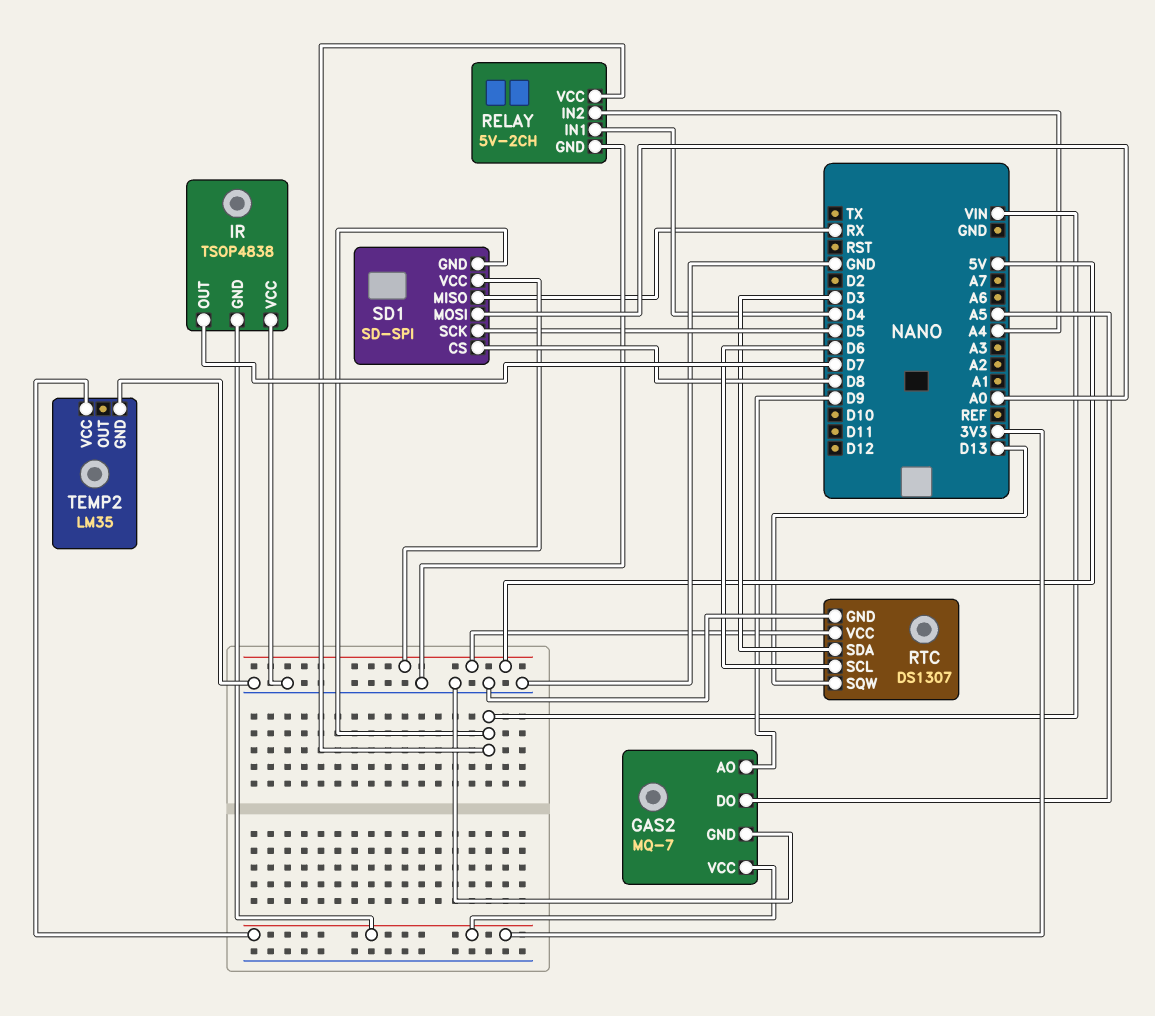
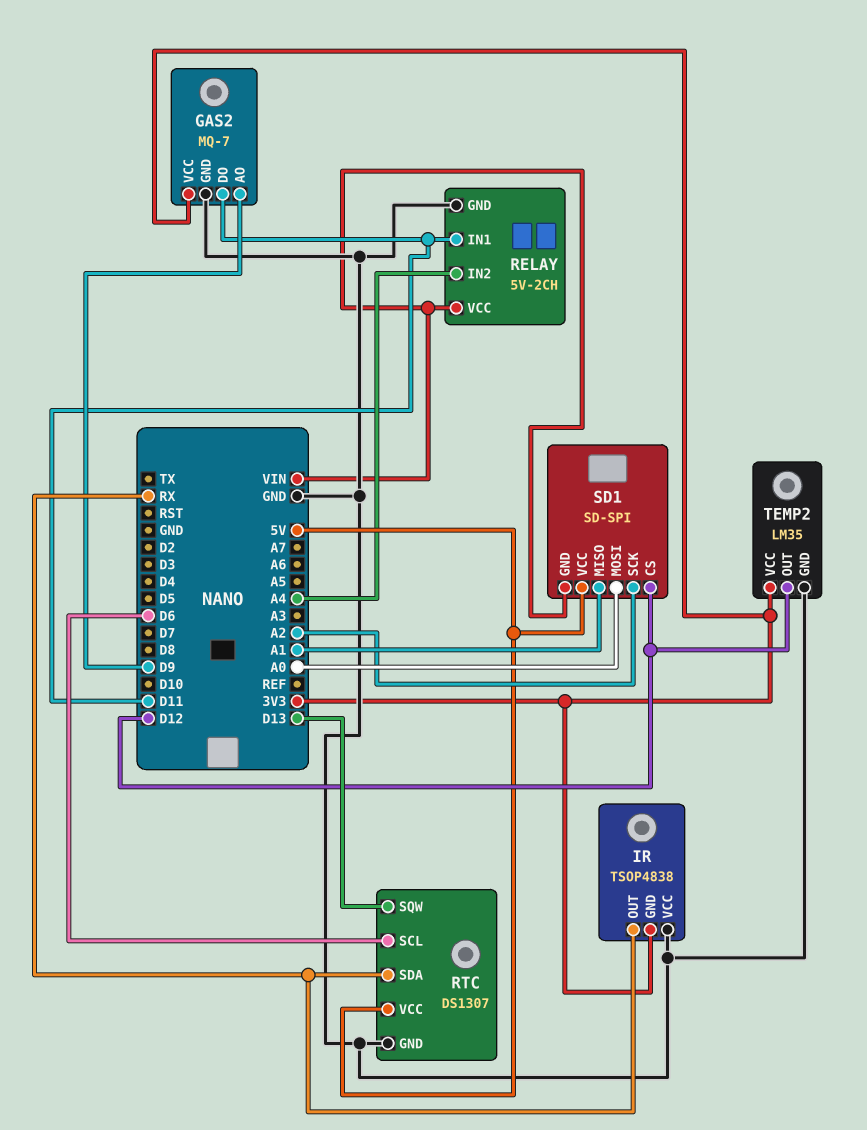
GAS2 pin DO: A5 -> D11
IR pin OUT: D7 -> RX
RELAY pin IN1: D4 -> D11
RTC pin SDA: D3 -> RX
SD1 pin CS: D8 -> D12
SD1 pin MISO: RX -> A1
SD1 pin SCK: D5 -> A2
TEMP2 pin OUT: none -> D12

